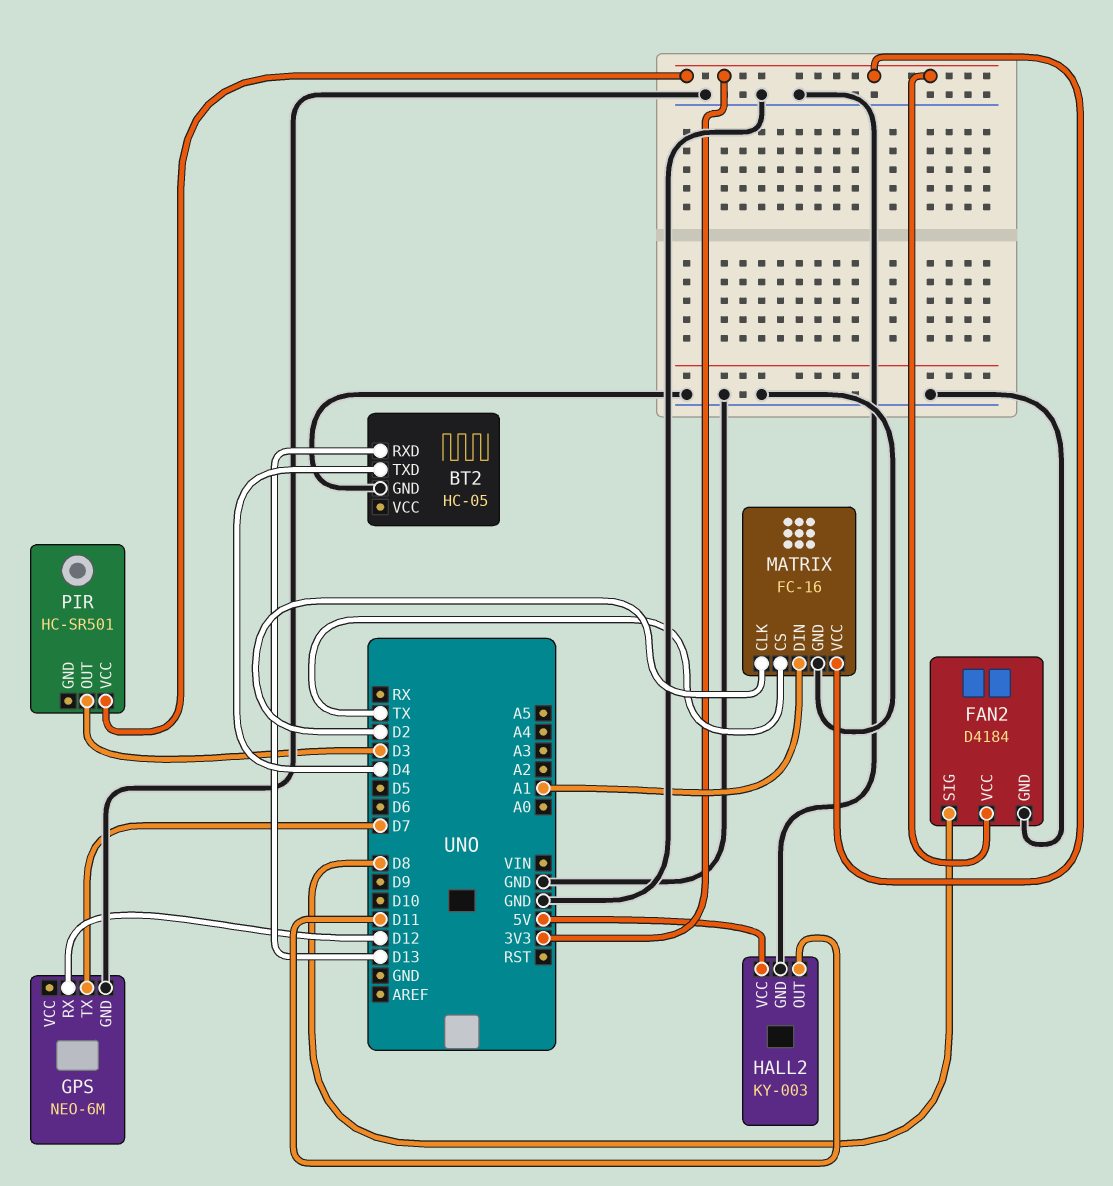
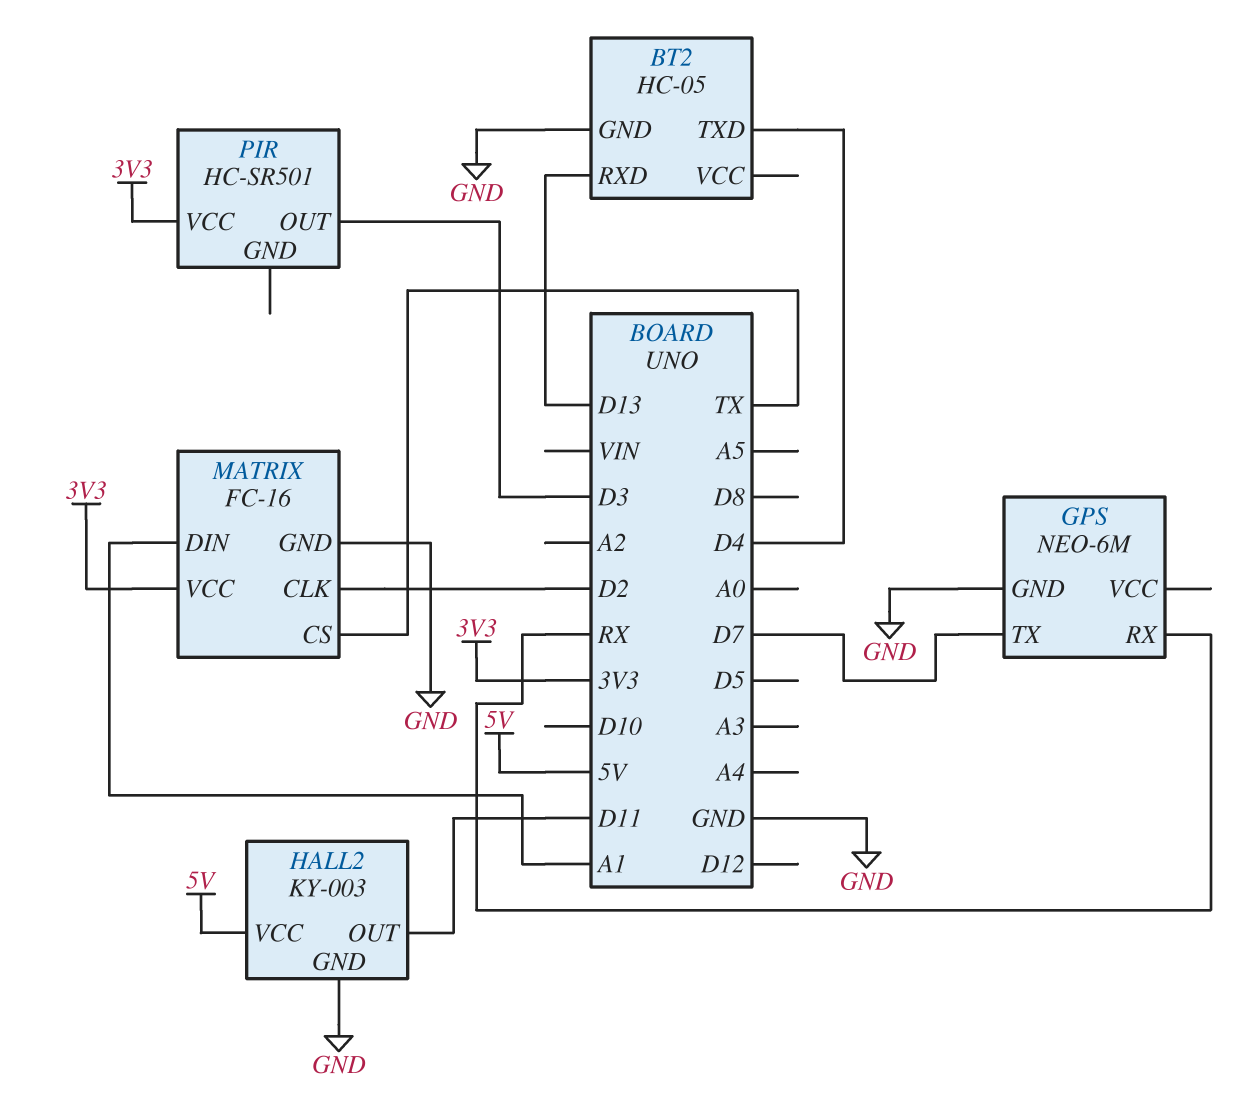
FAN2: D4184 -> none
FAN2 pin GND: GND -> none
FAN2 pin SIG: D8 -> none
FAN2 pin VCC: 3V3 -> none
GPS pin RX: D12 -> RX

